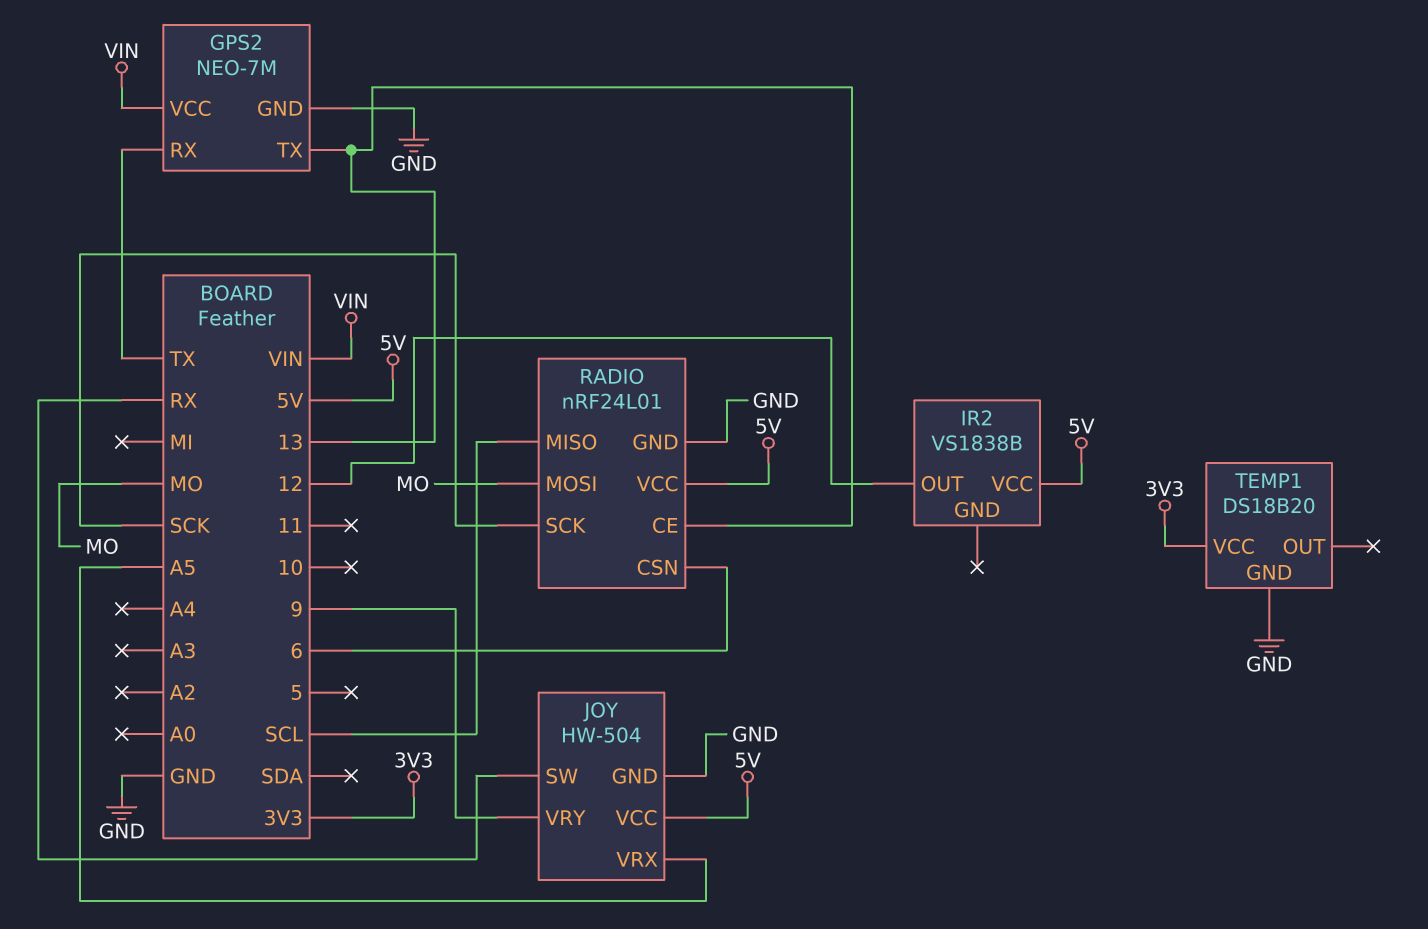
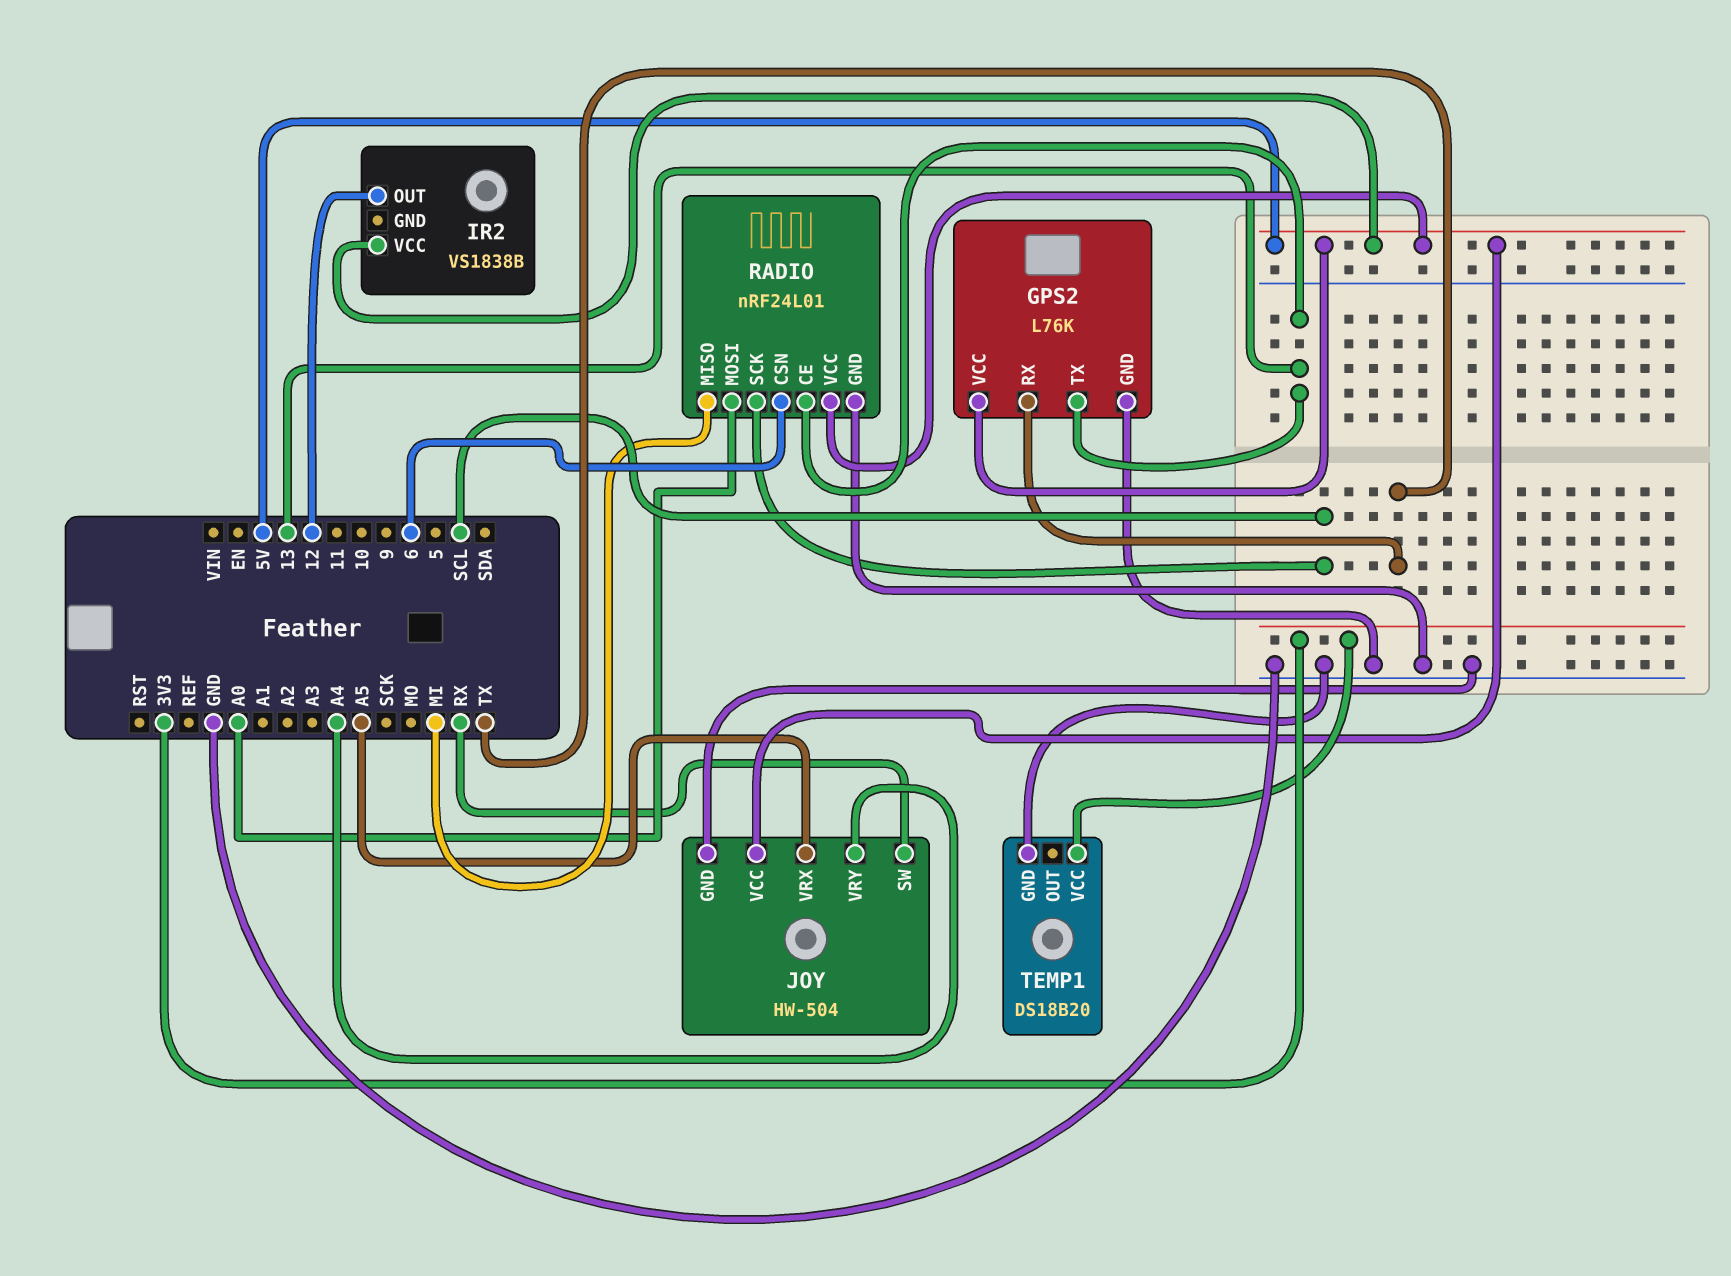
GPS2: NEO-7M -> L76K
GPS2 pin VCC: VIN -> 5V
JOY pin VRY: 9 -> A4
RADIO pin MISO: SCL -> MI
RADIO pin MOSI: MO -> A0
RADIO pin SCK: SCK -> SCL

